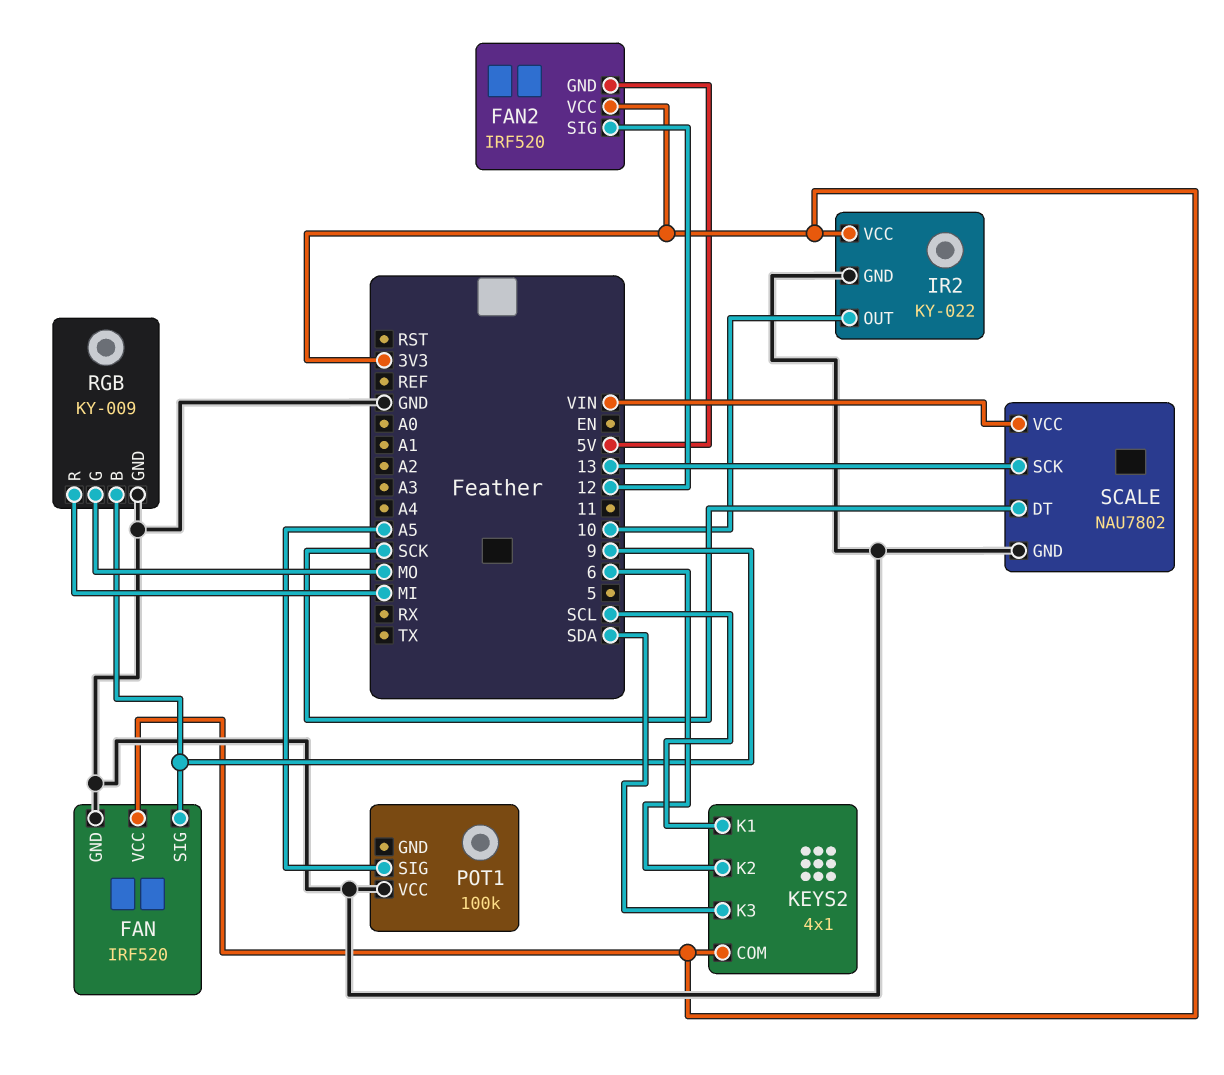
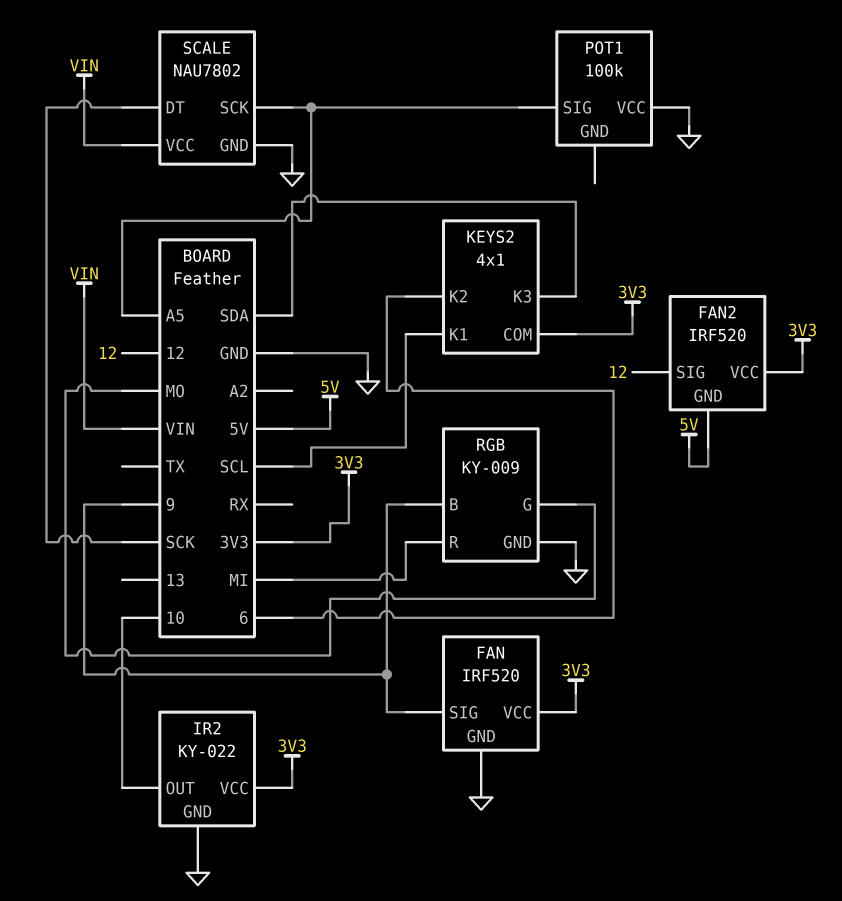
SCALE pin SCK: 13 -> A5

